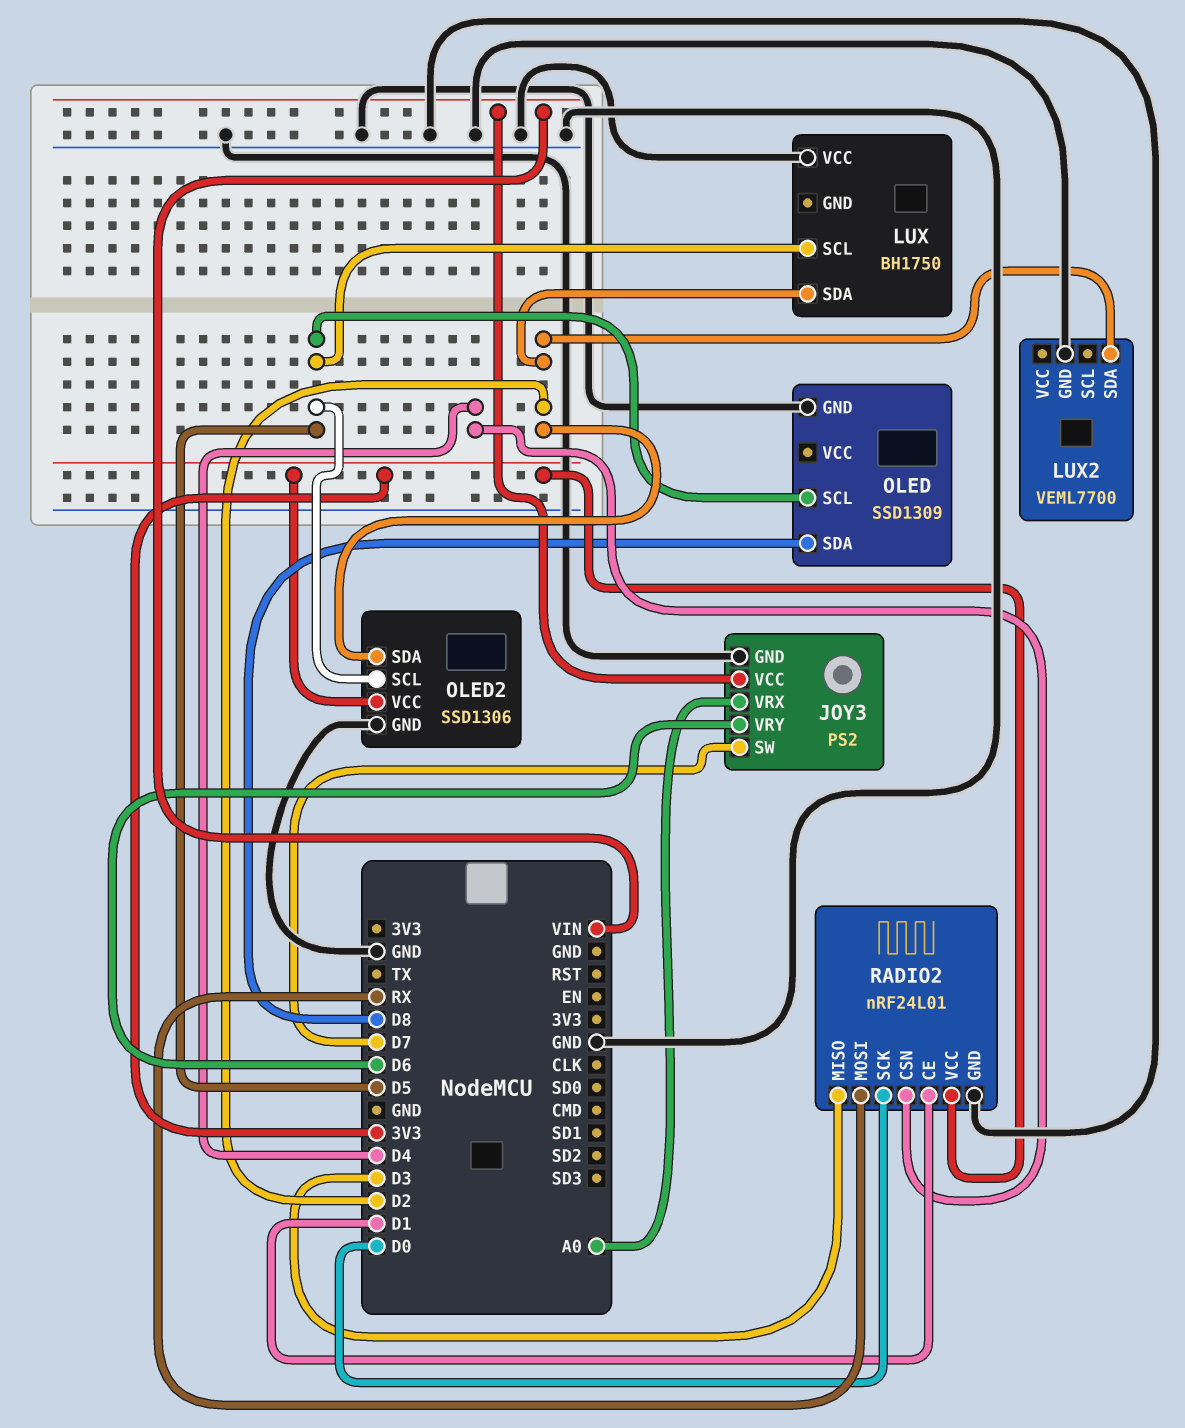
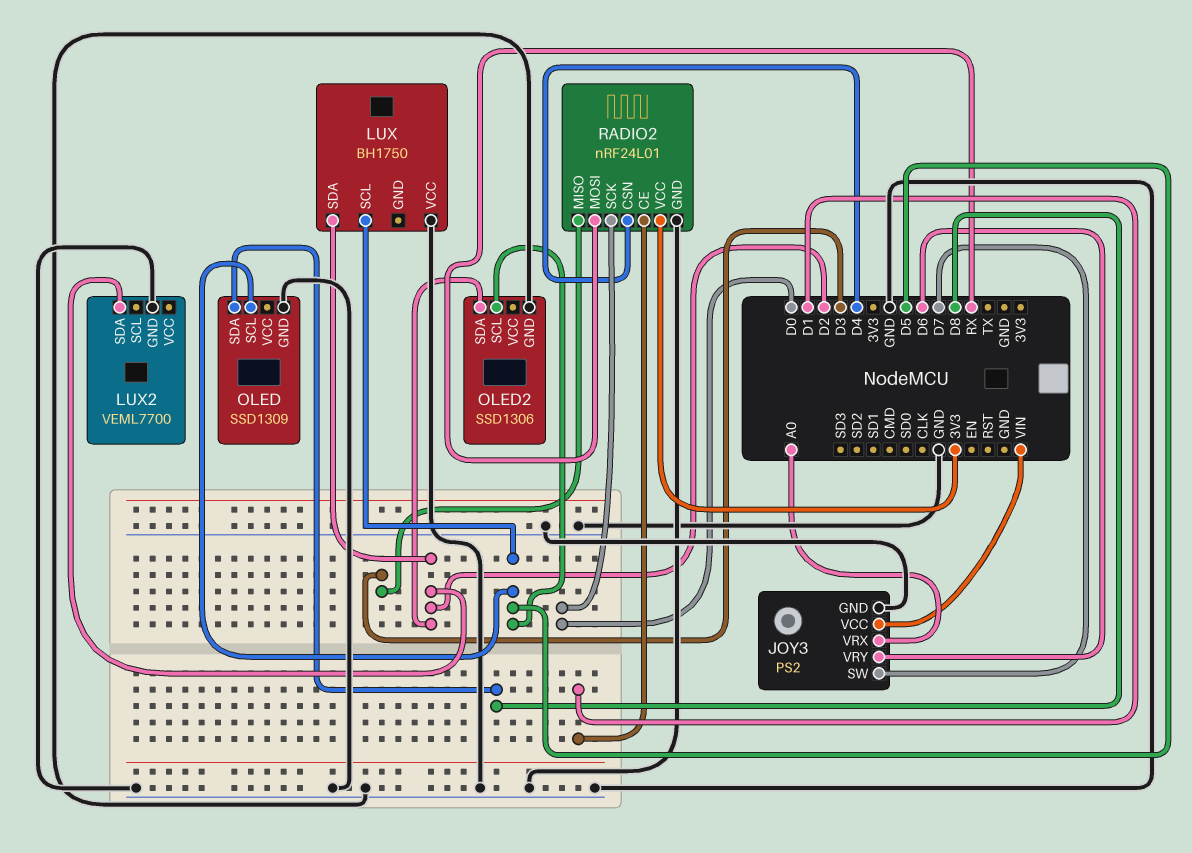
OLED2 pin VCC: 3V3 -> none

